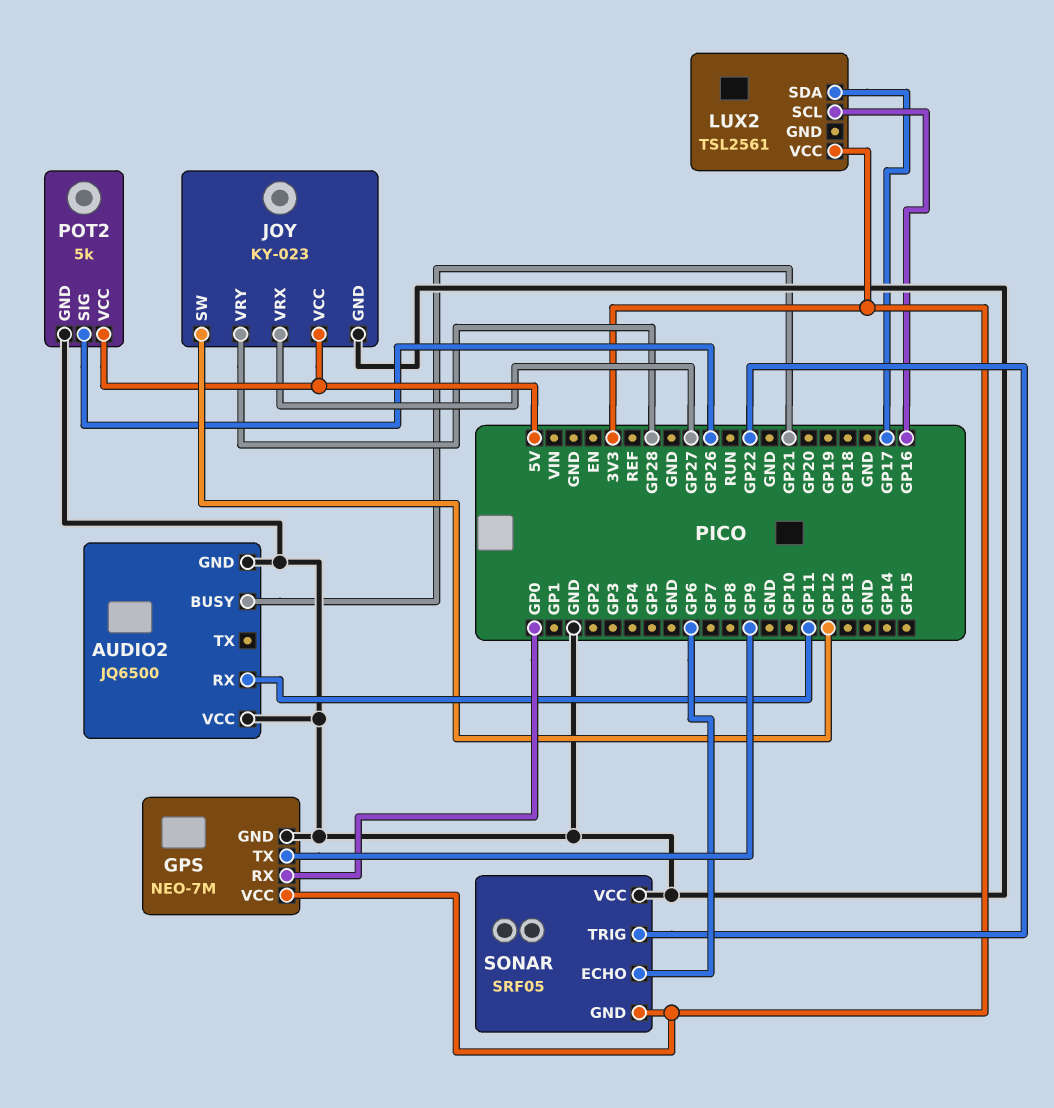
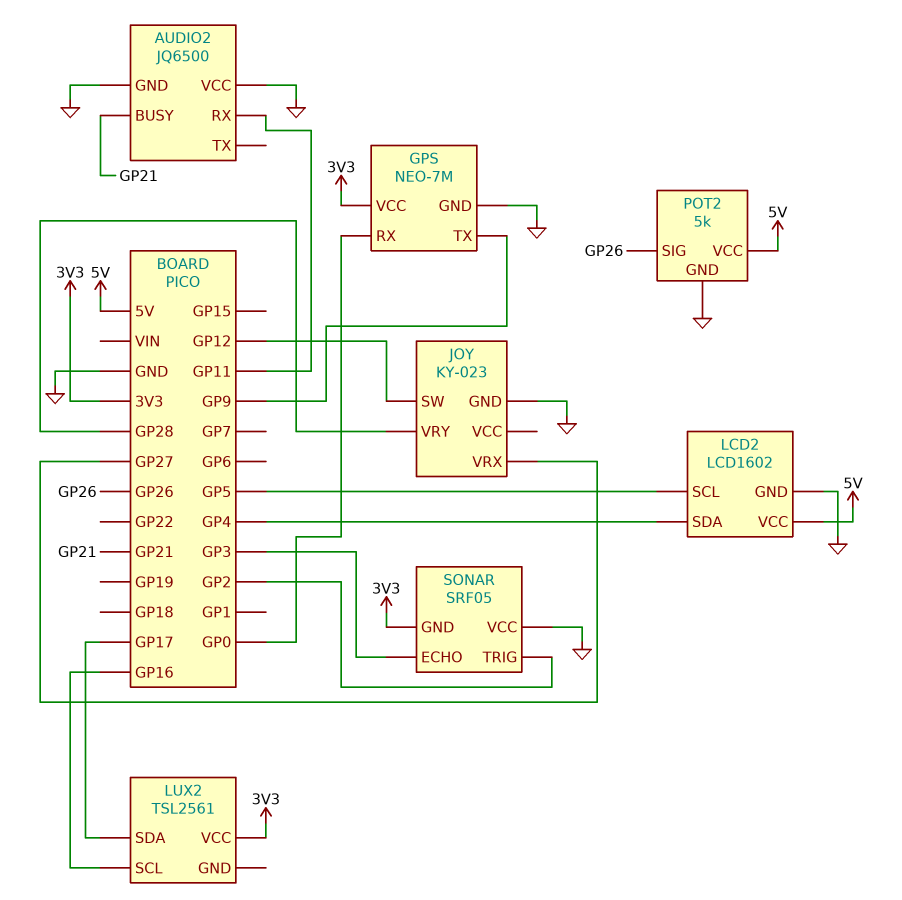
JOY pin VCC: 5V -> none
LCD2: none -> LCD1602
LCD2 pin GND: none -> GND
LCD2 pin SCL: none -> GP5
LCD2 pin SDA: none -> GP4
LCD2 pin VCC: none -> 5V
SONAR pin ECHO: GP6 -> GP3
SONAR pin TRIG: GP22 -> GP2

